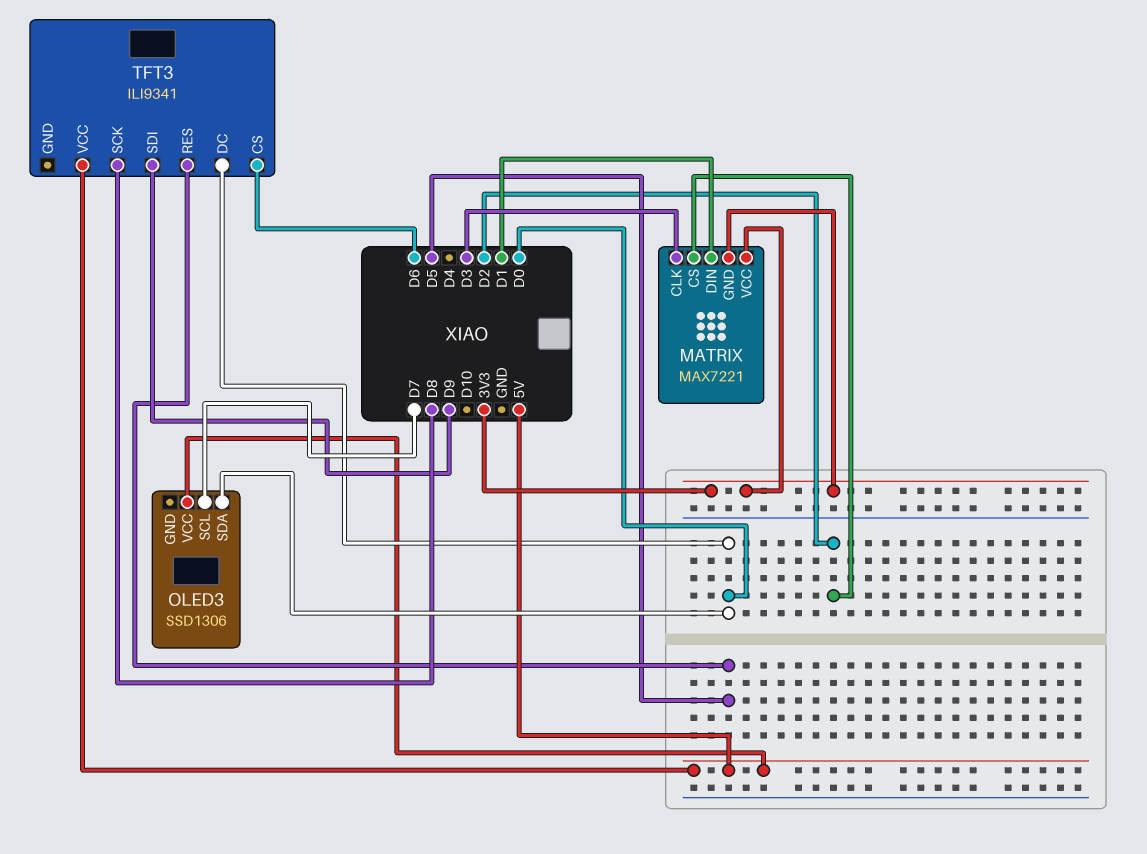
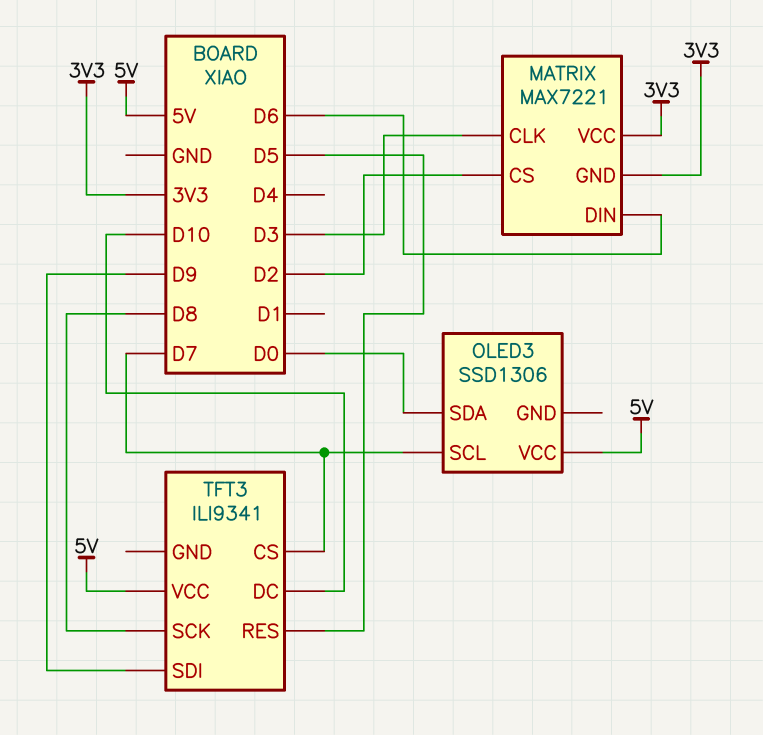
MATRIX pin DIN: D1 -> D6
TFT3 pin CS: D6 -> D7
TFT3 pin DC: D0 -> D10

